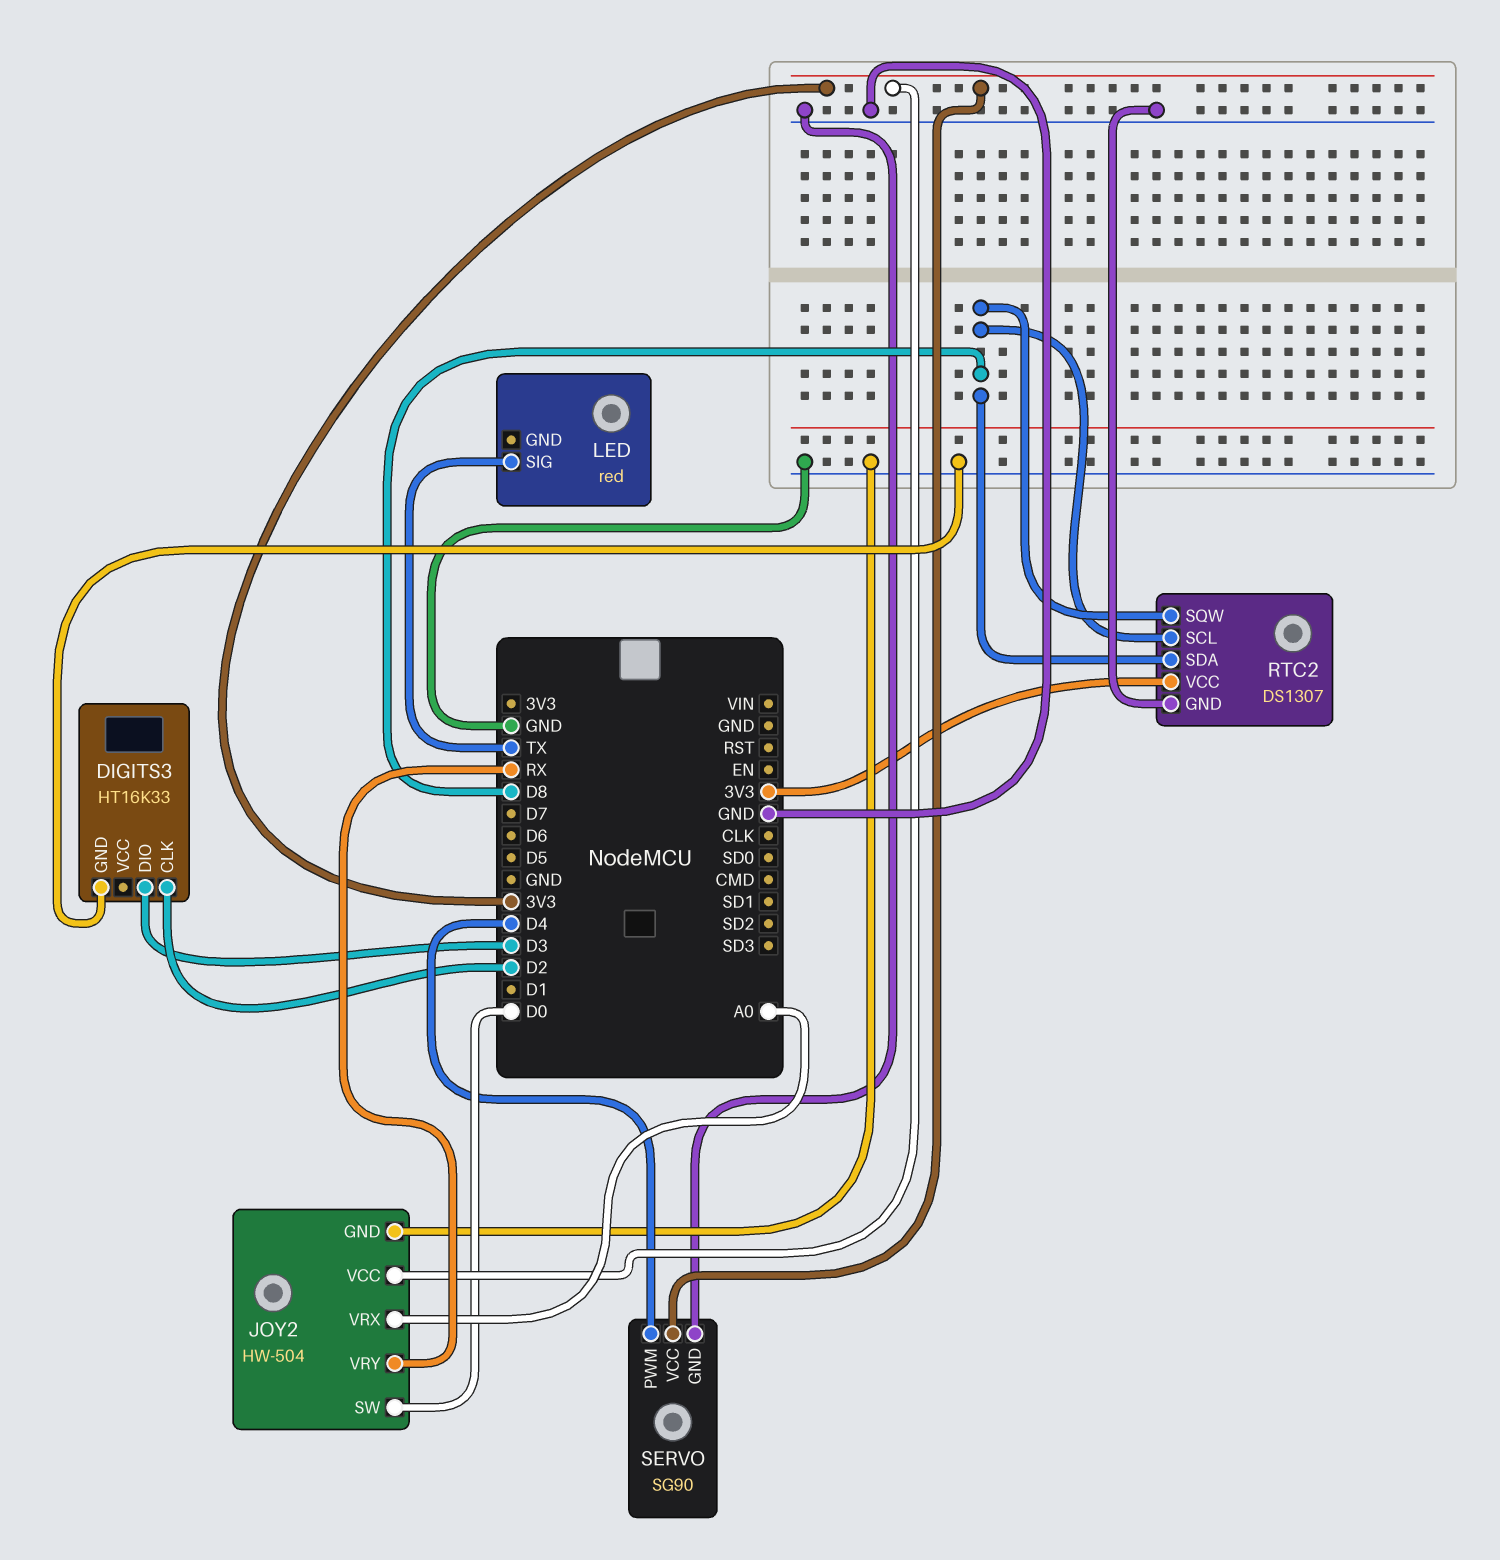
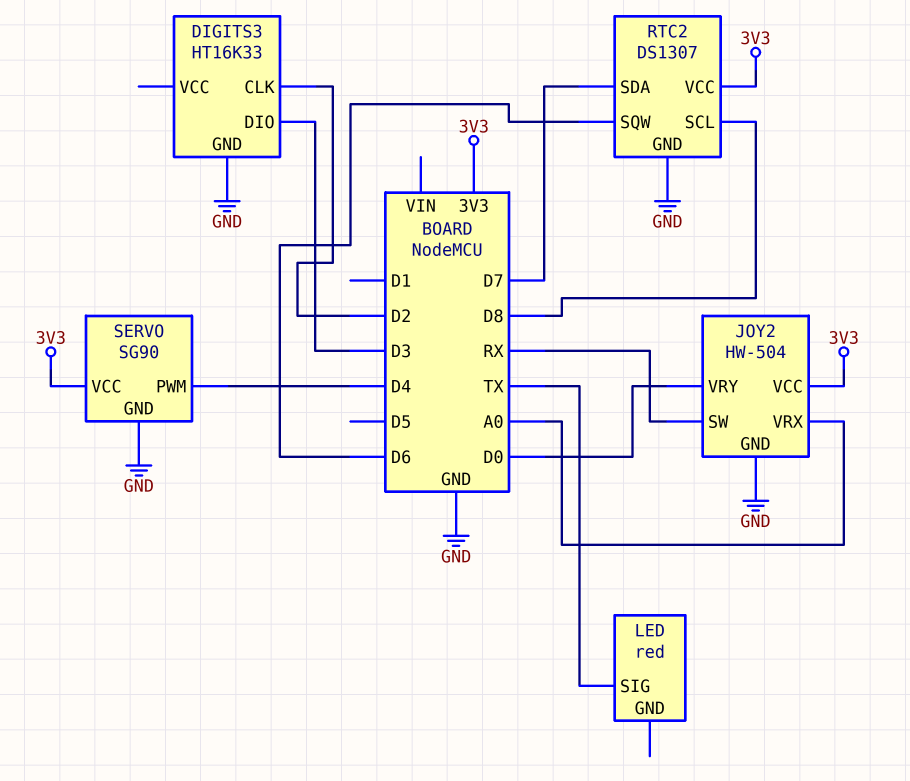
JOY2 pin SW: D0 -> RX
JOY2 pin VRY: RX -> D0
RTC2 pin SDA: D8 -> D7
RTC2 pin SQW: D8 -> D6

